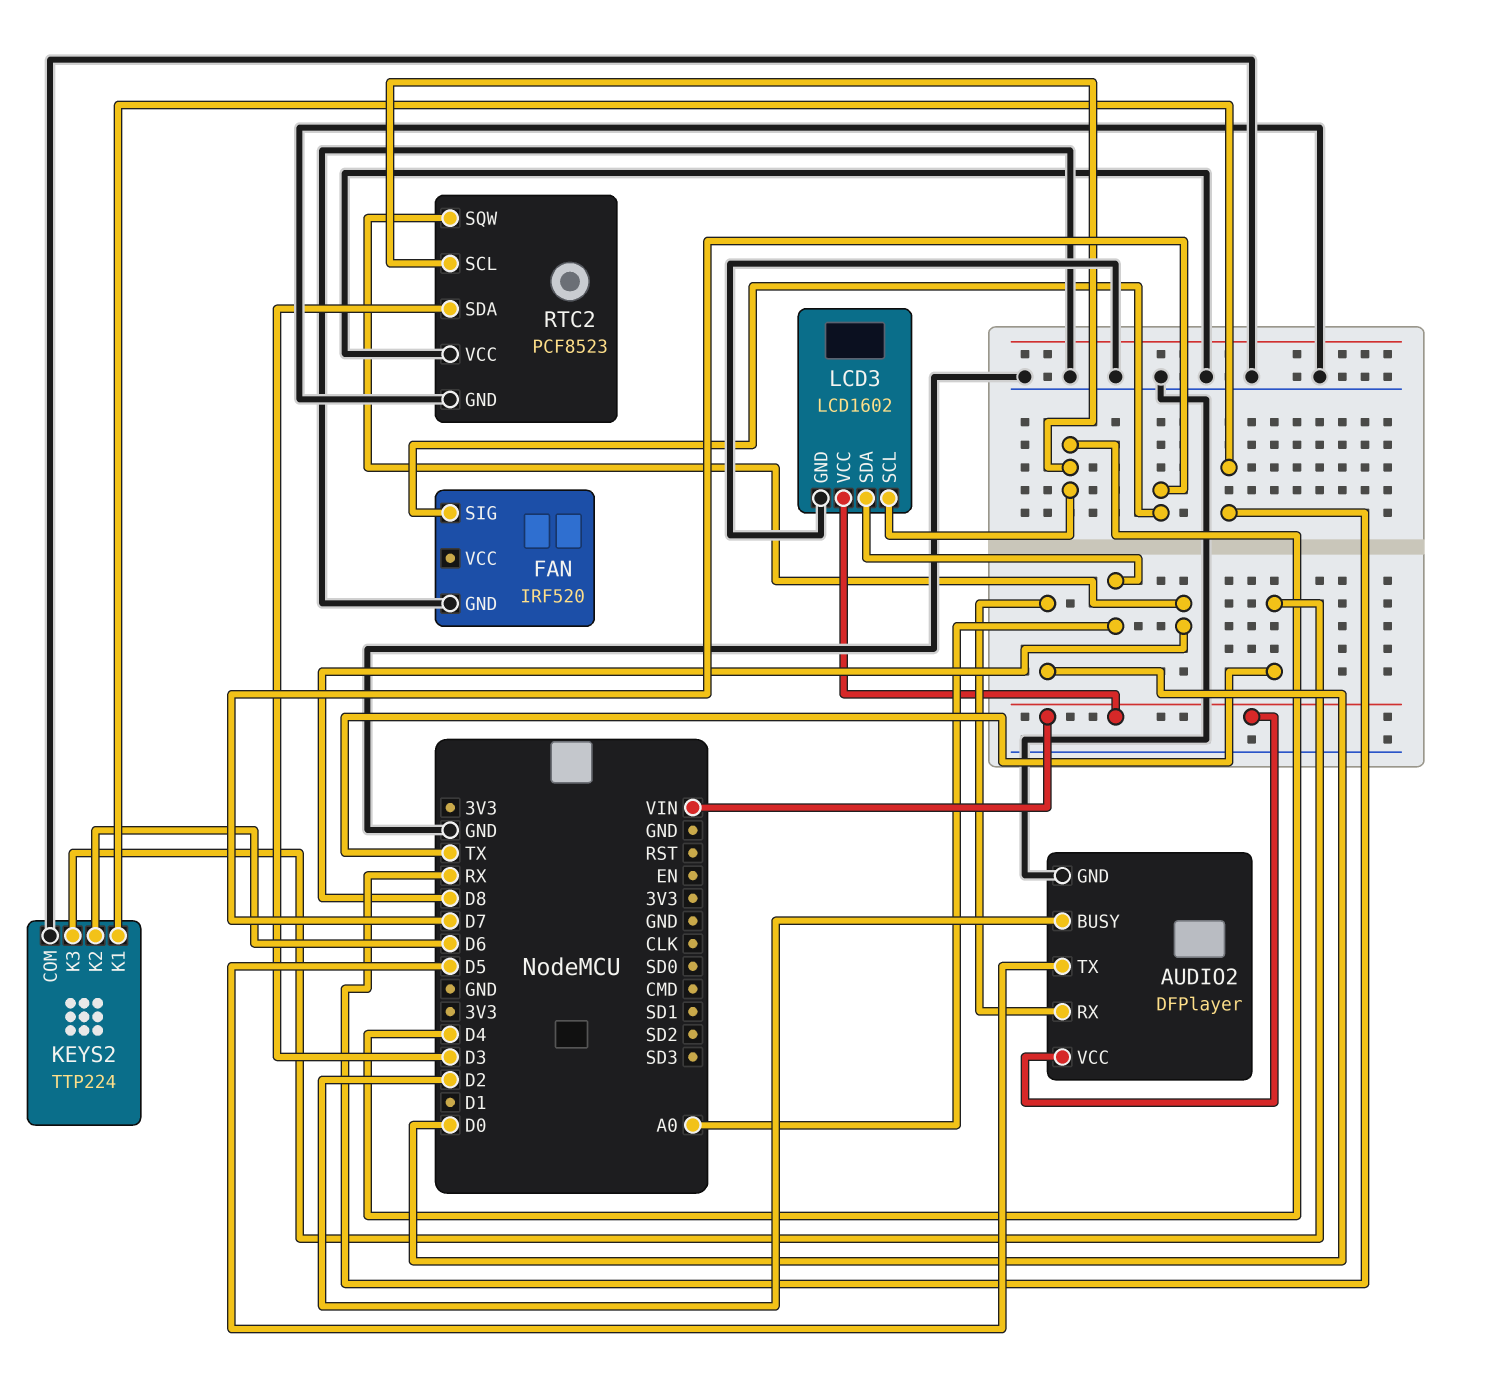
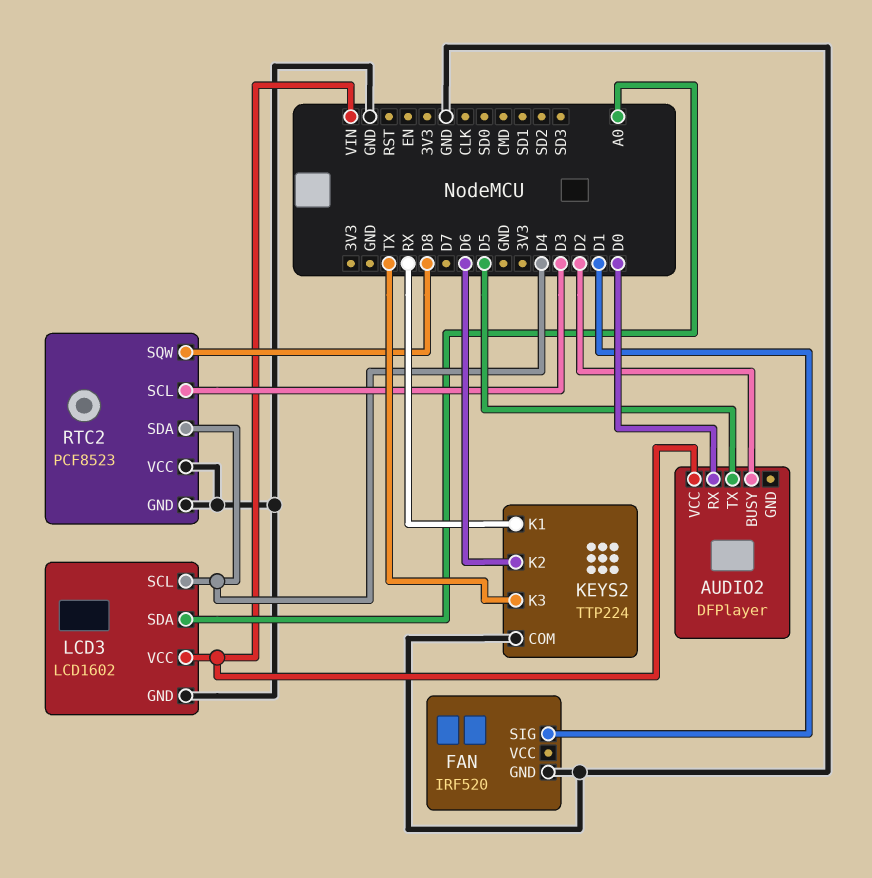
AUDIO2 pin GND: GND -> none
FAN pin SIG: D7 -> D1
RTC2 pin SCL: D4 -> D3
RTC2 pin SDA: D3 -> D4

